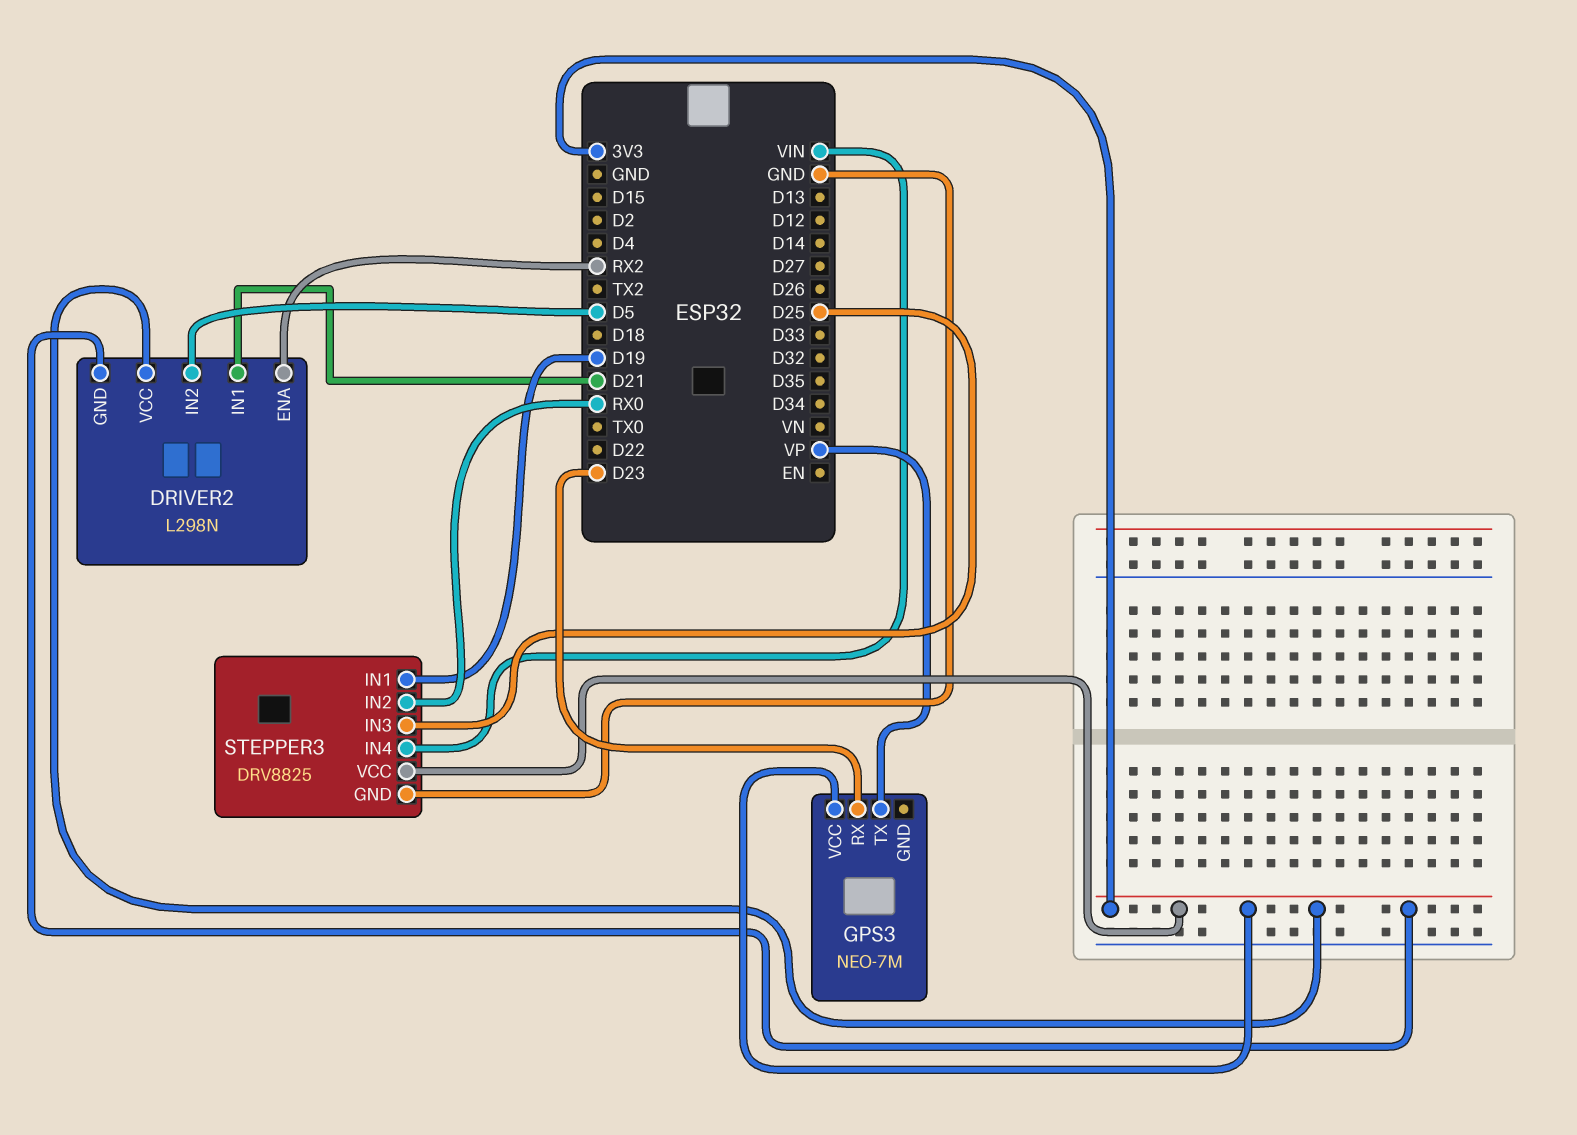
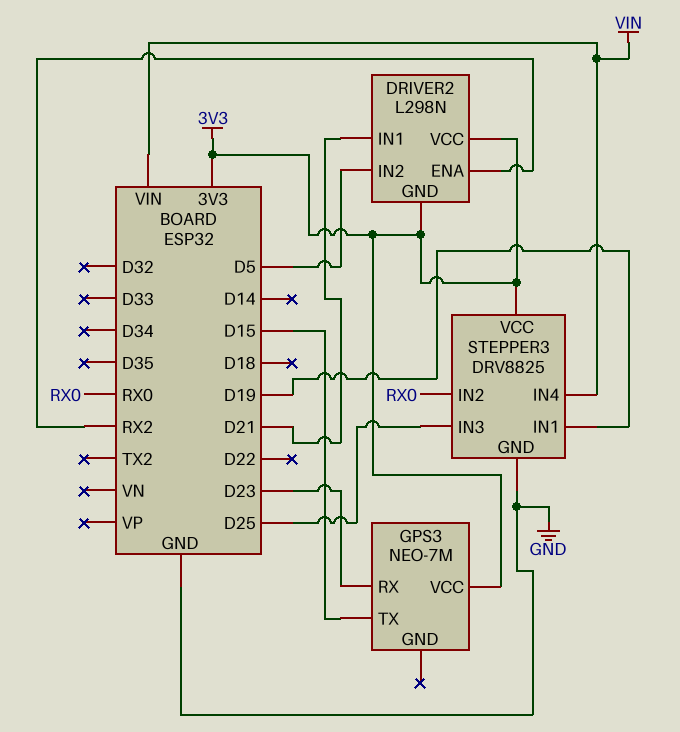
GPS3 pin TX: VP -> D15

